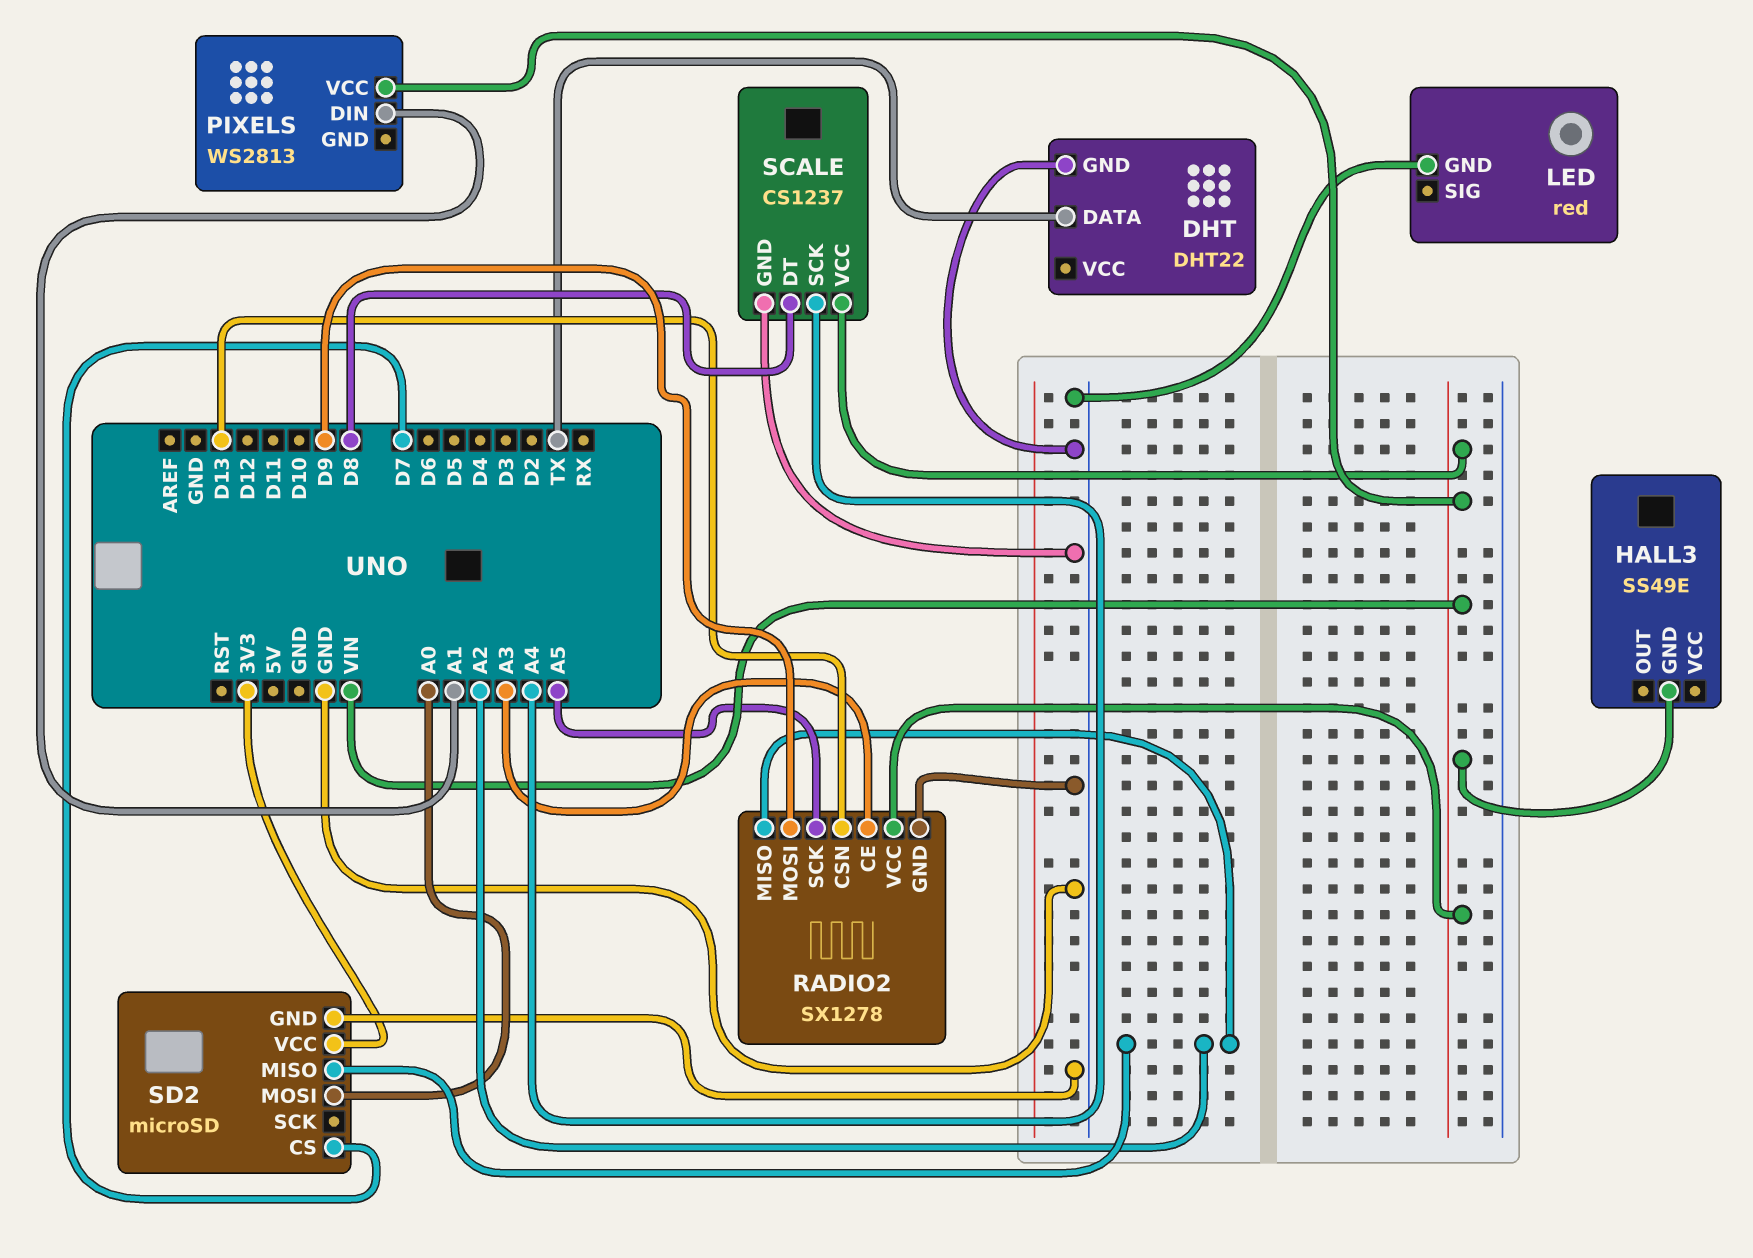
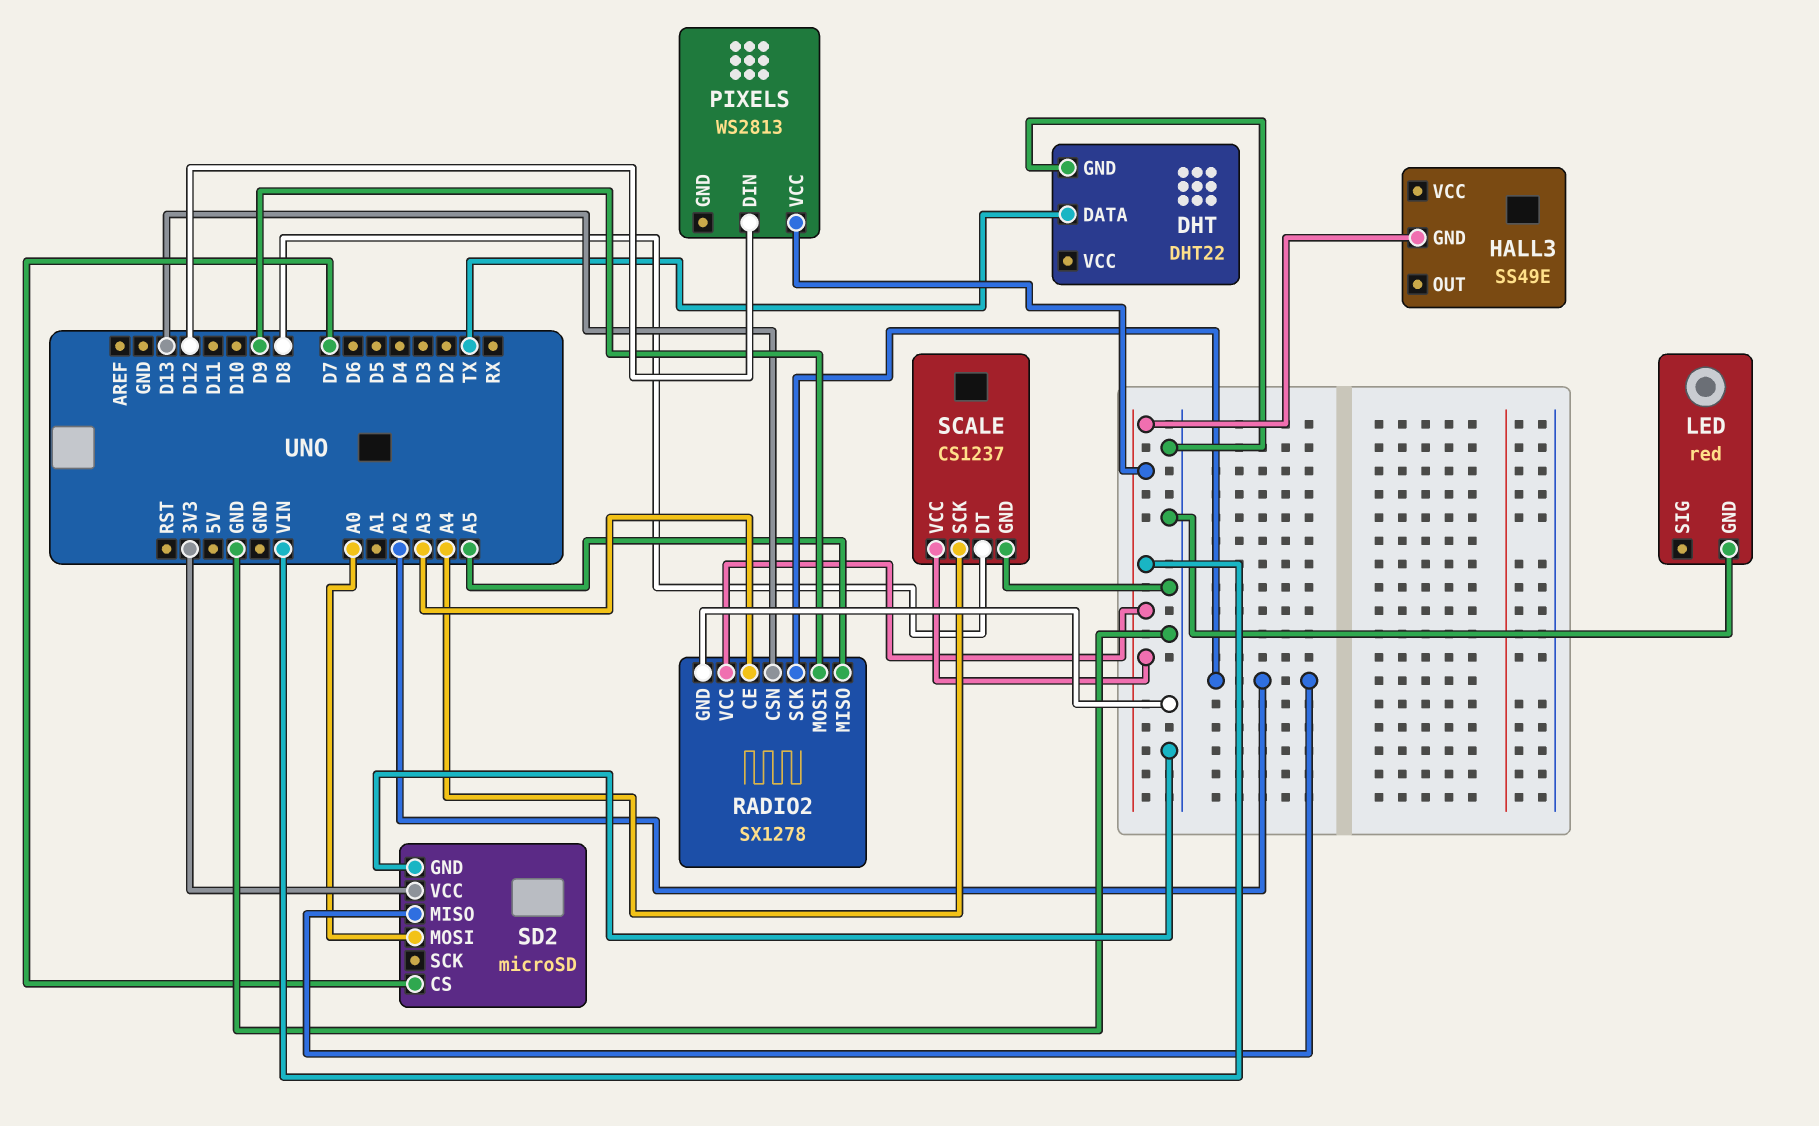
PIXELS pin DIN: A1 -> D12
RADIO2 pin MISO: A2 -> A5
RADIO2 pin SCK: A5 -> A2

